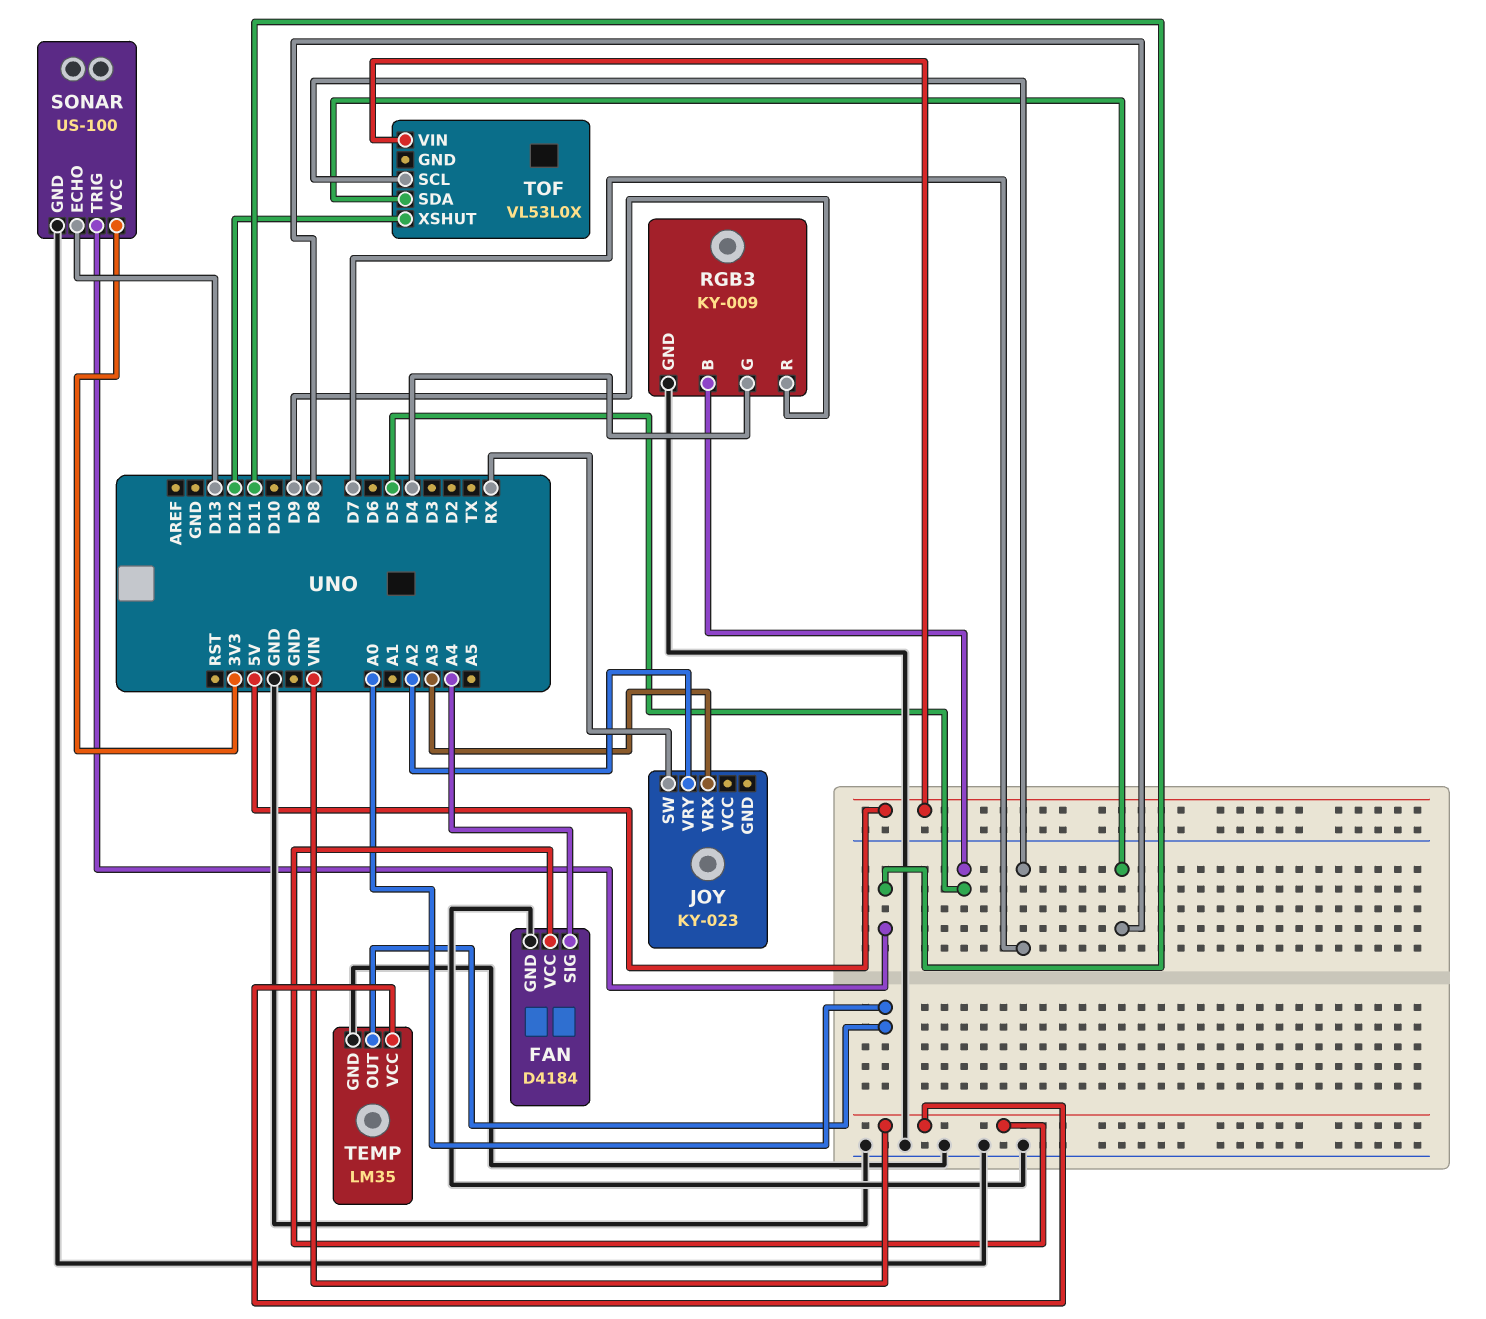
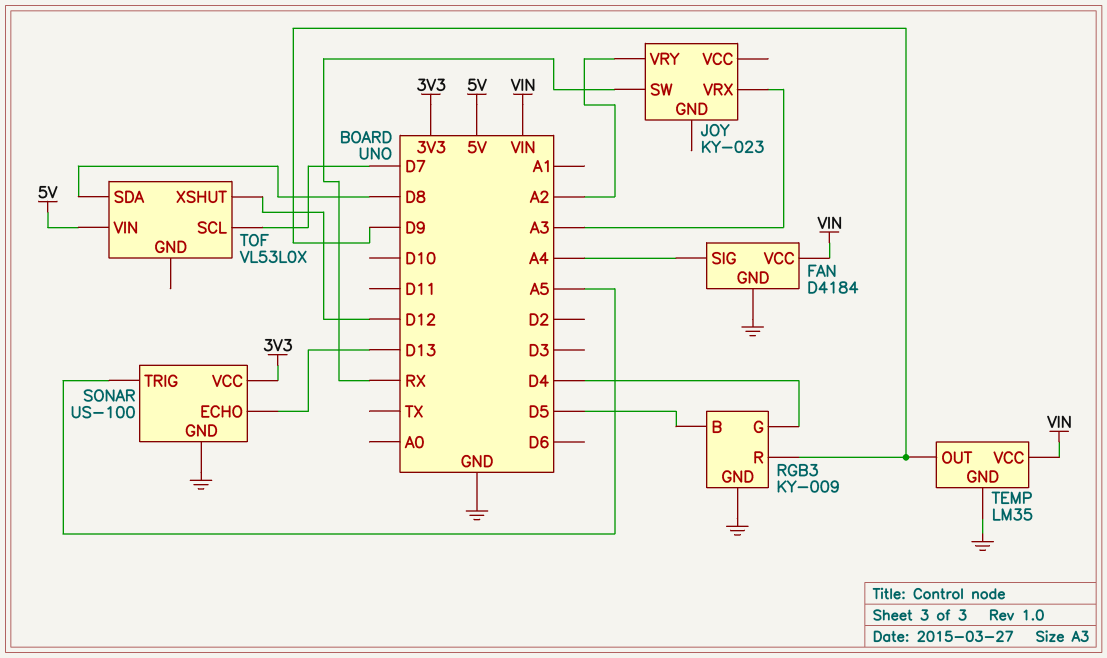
SONAR pin TRIG: D11 -> A5
TEMP pin OUT: A0 -> D9

